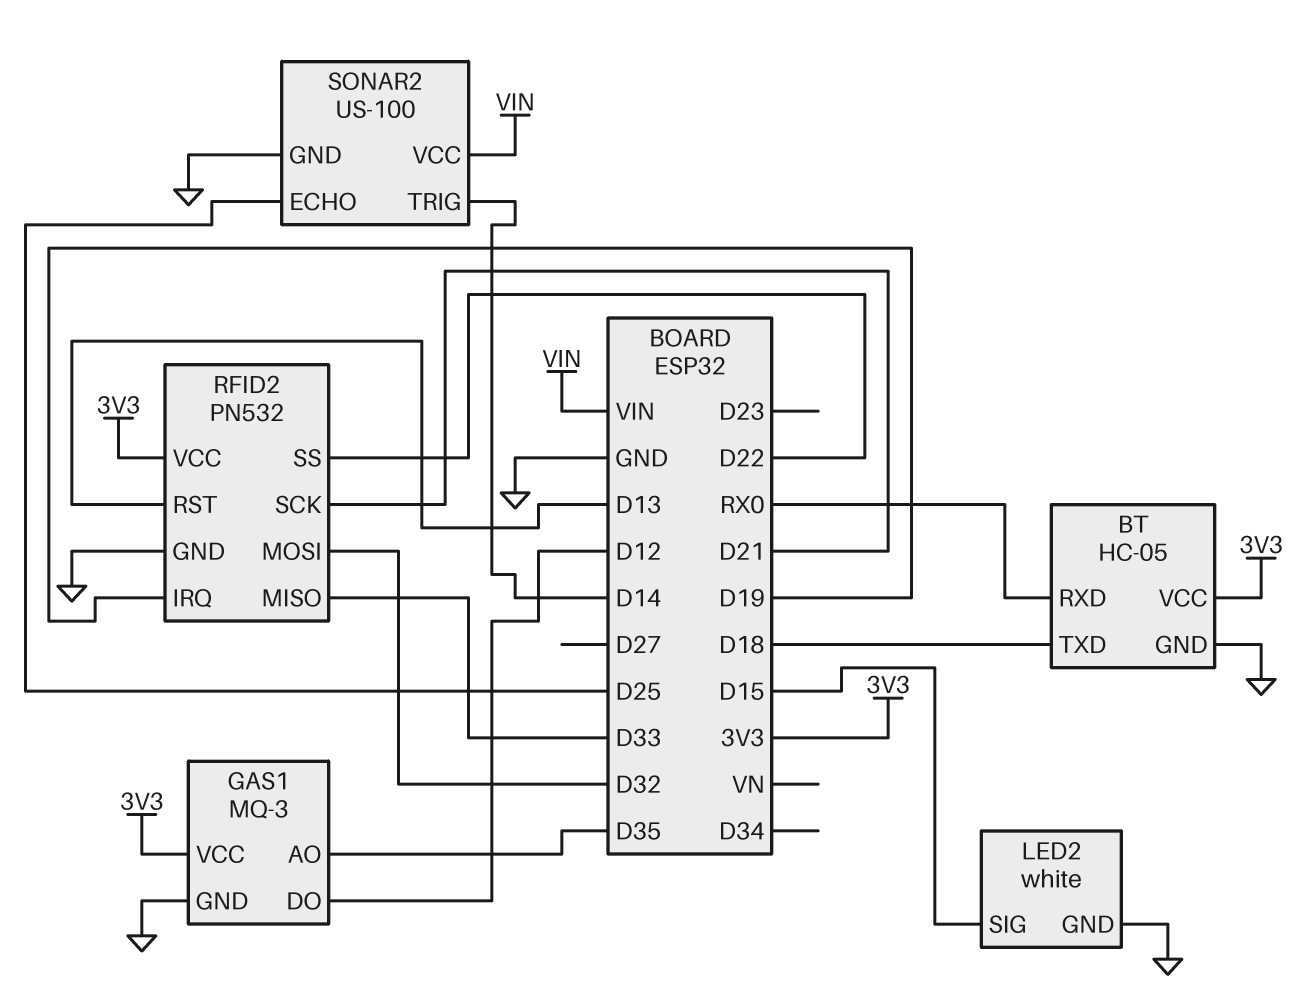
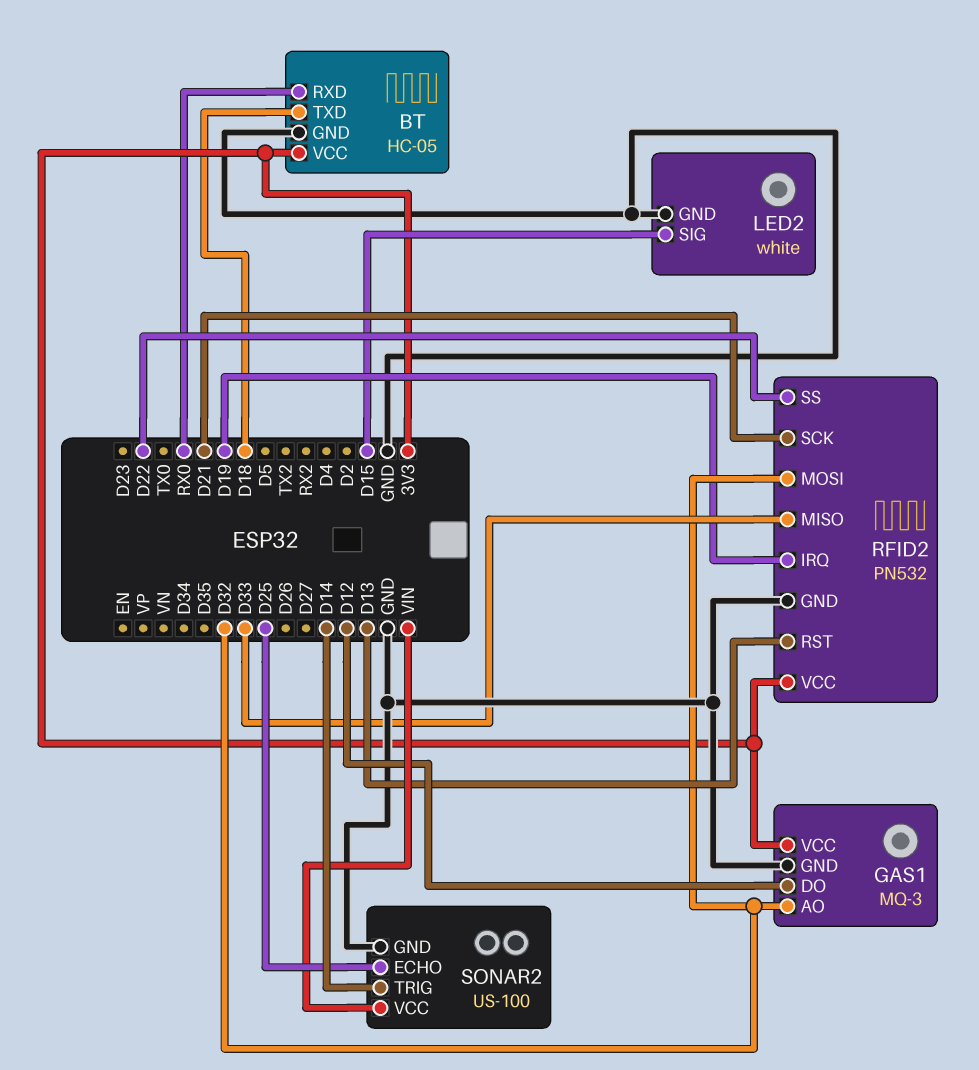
GAS1 pin AO: D35 -> D32

